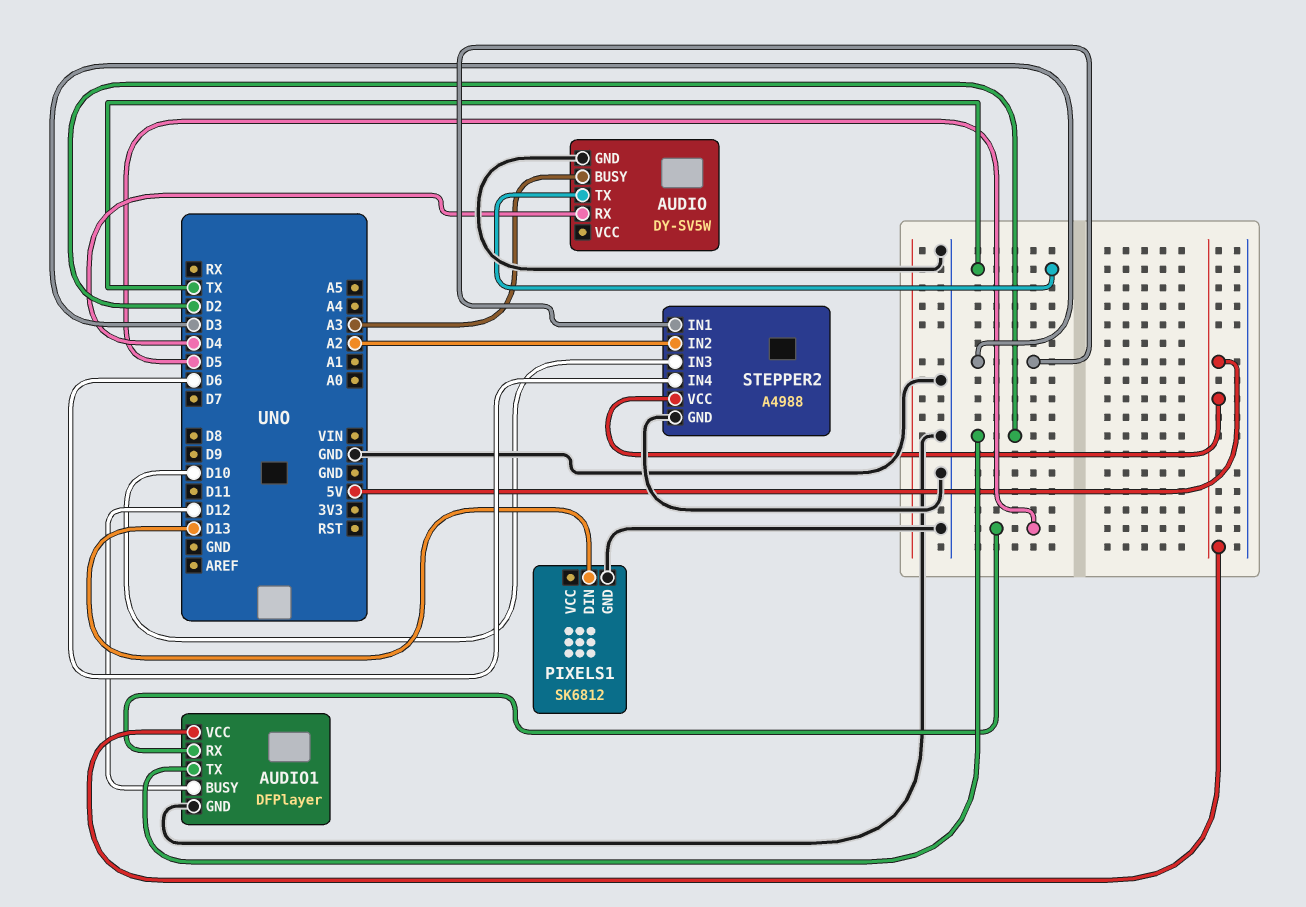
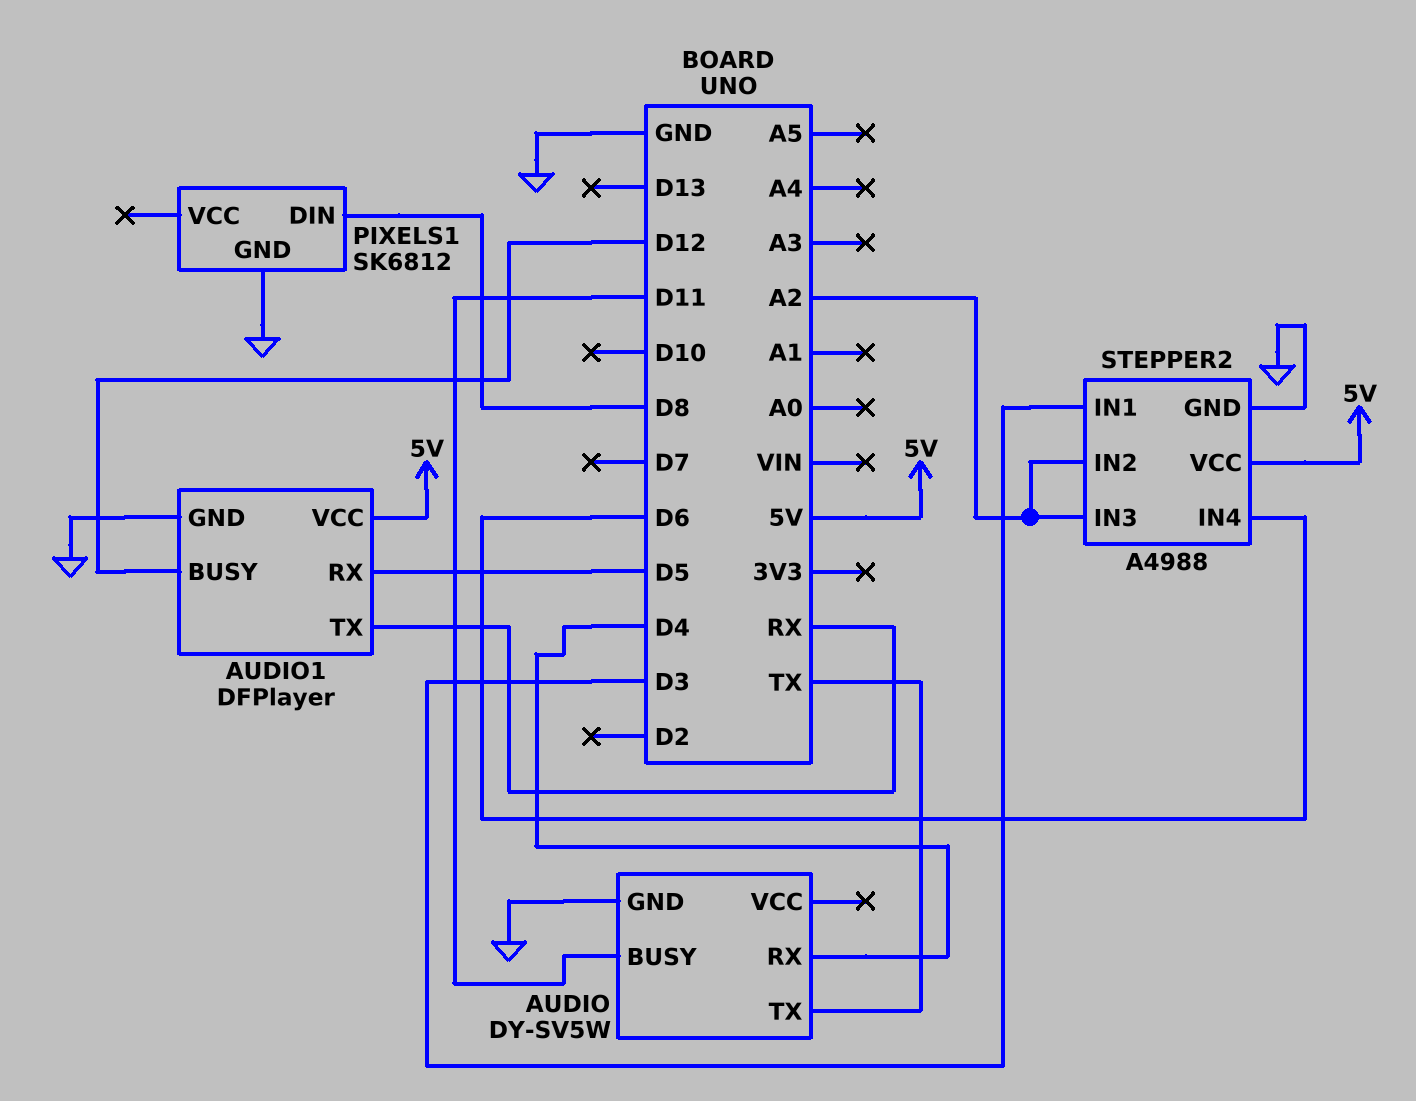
AUDIO pin BUSY: A3 -> D11
AUDIO1 pin TX: D2 -> RX
PIXELS1 pin DIN: D13 -> D8
STEPPER2 pin IN3: D10 -> A2

